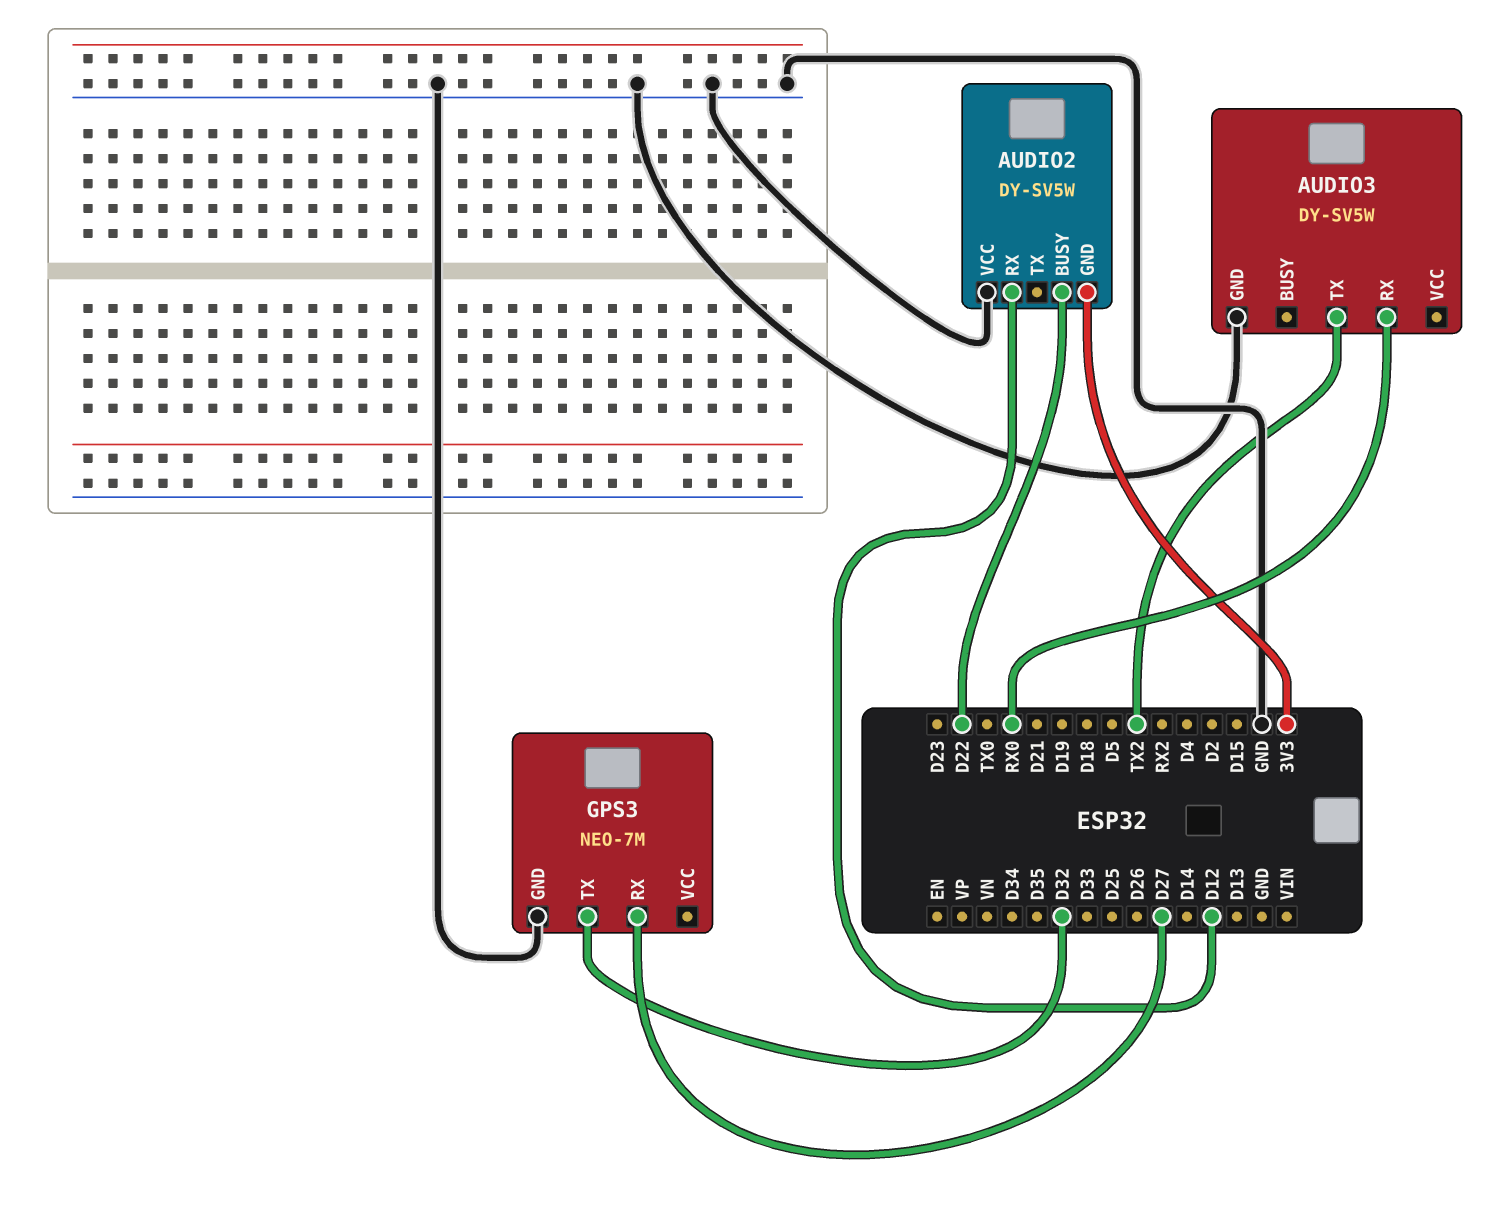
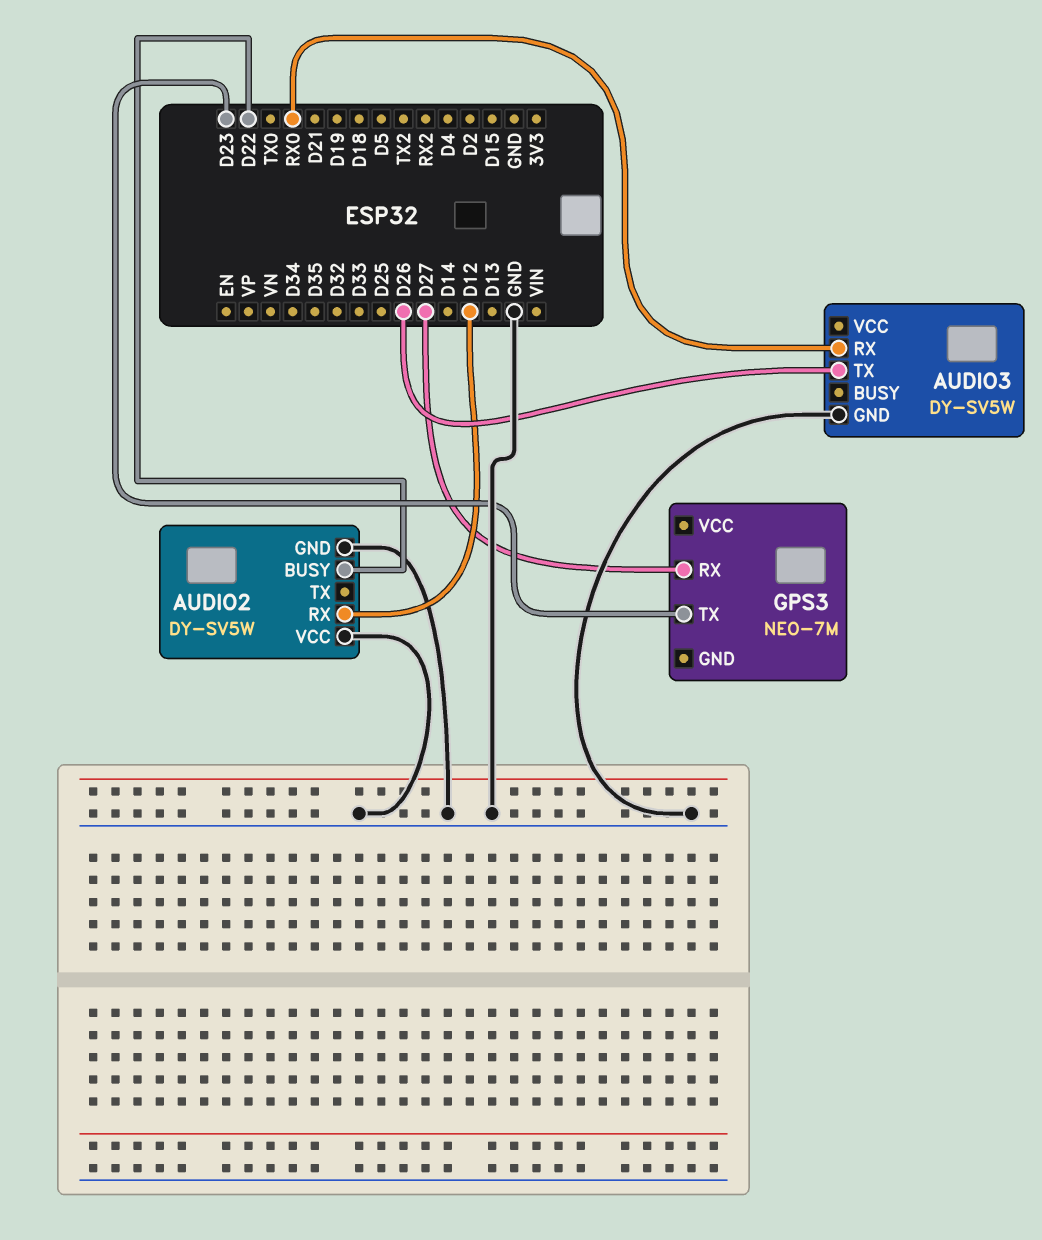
AUDIO2 pin GND: 3V3 -> GND
AUDIO3 pin TX: TX2 -> D26
GPS3 pin GND: GND -> none
GPS3 pin TX: D32 -> D23

